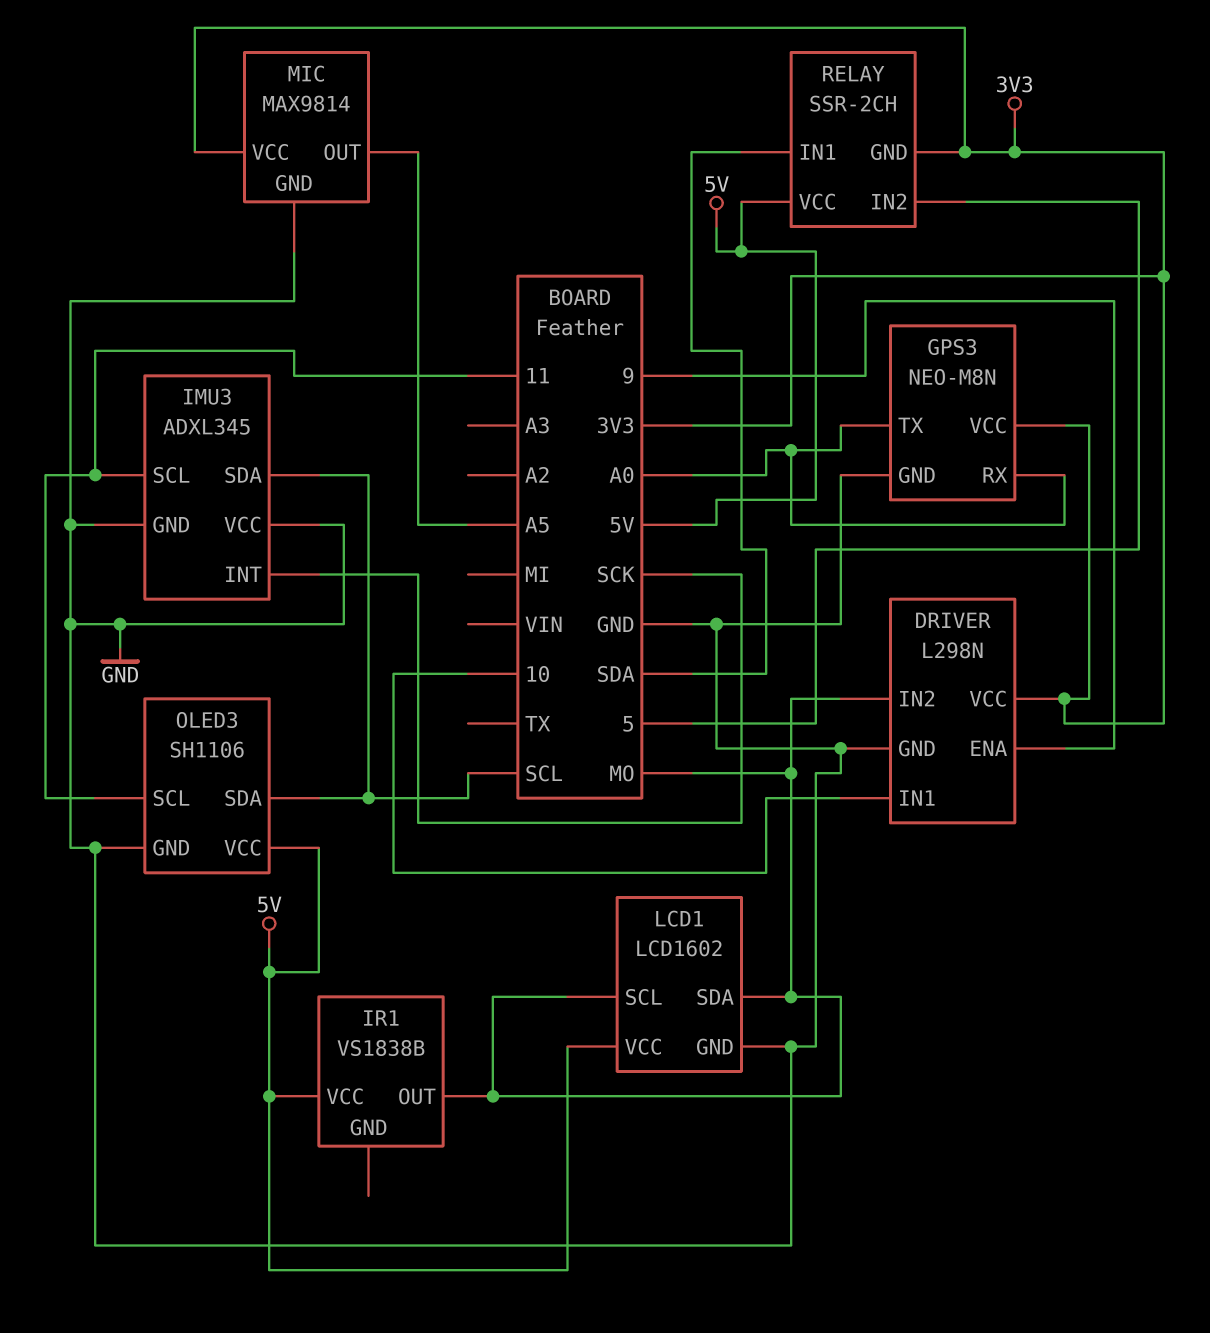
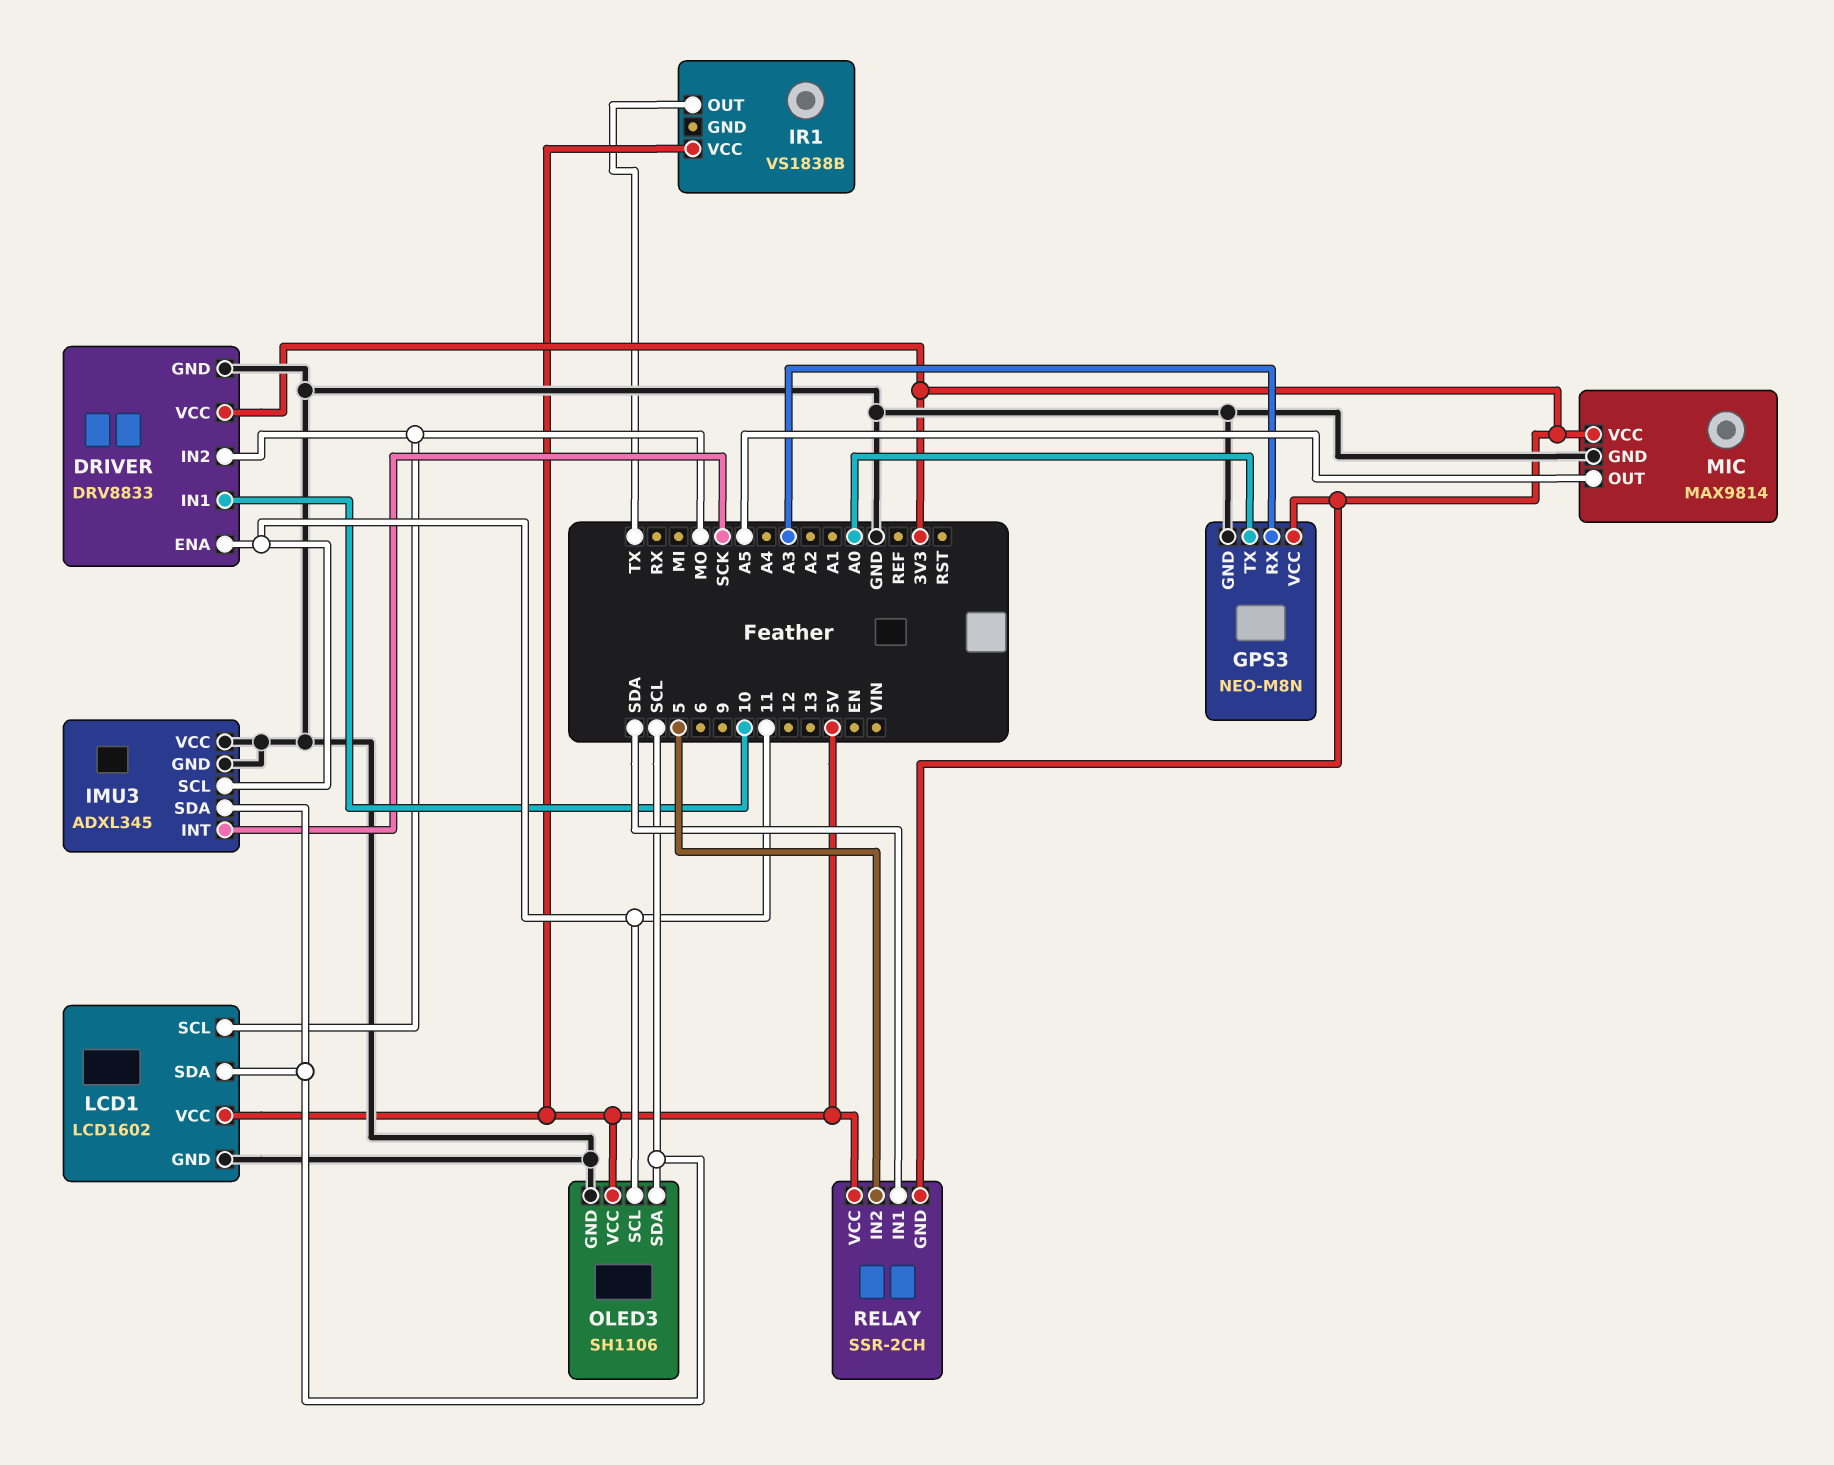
DRIVER: L298N -> DRV8833
DRIVER pin ENA: 9 -> 11
GPS3 pin RX: A0 -> A3
IR1 pin OUT: MO -> TX
LCD1 pin SDA: MO -> SCL

